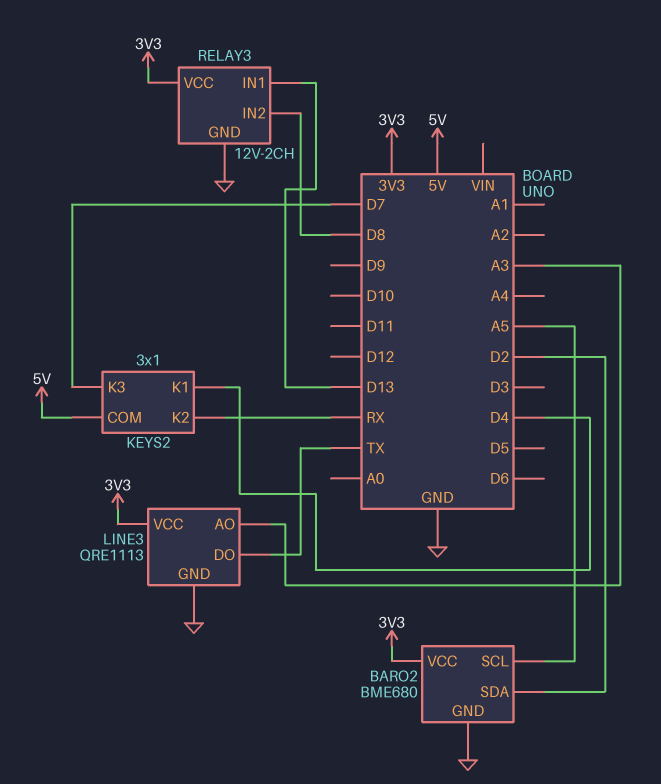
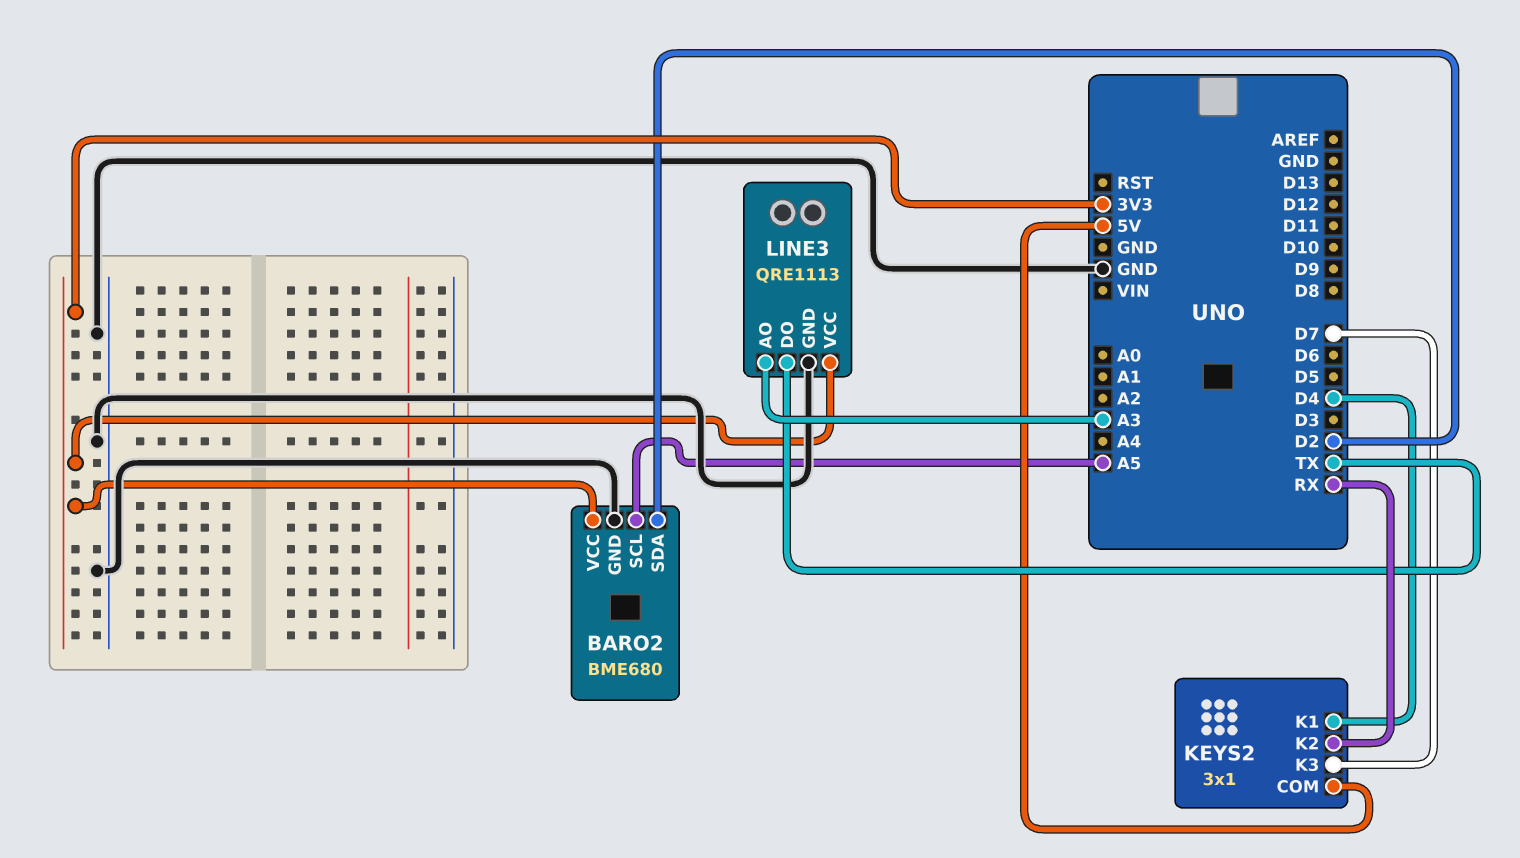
RELAY3: 12V-2CH -> none
RELAY3 pin GND: GND -> none
RELAY3 pin IN1: D13 -> none
RELAY3 pin IN2: D8 -> none
RELAY3 pin VCC: 3V3 -> none

